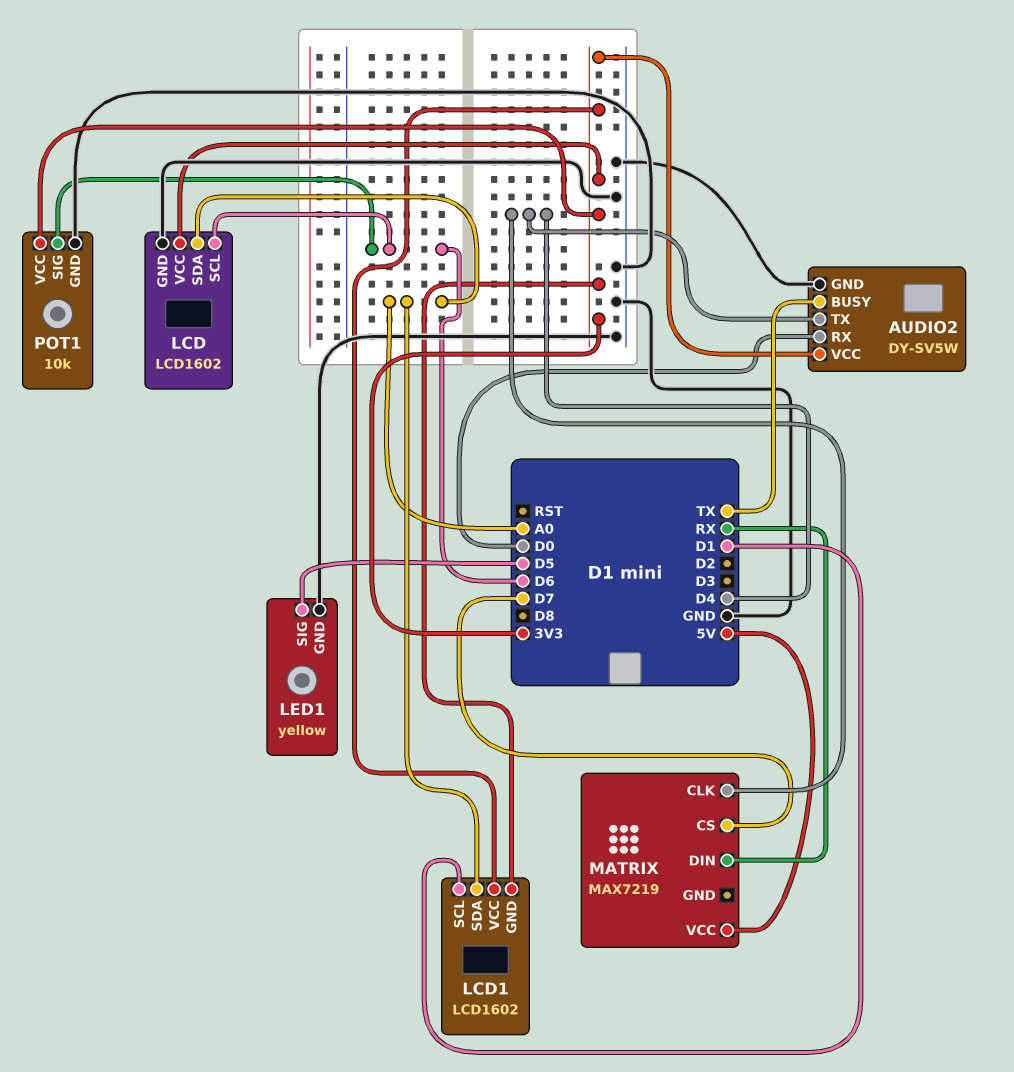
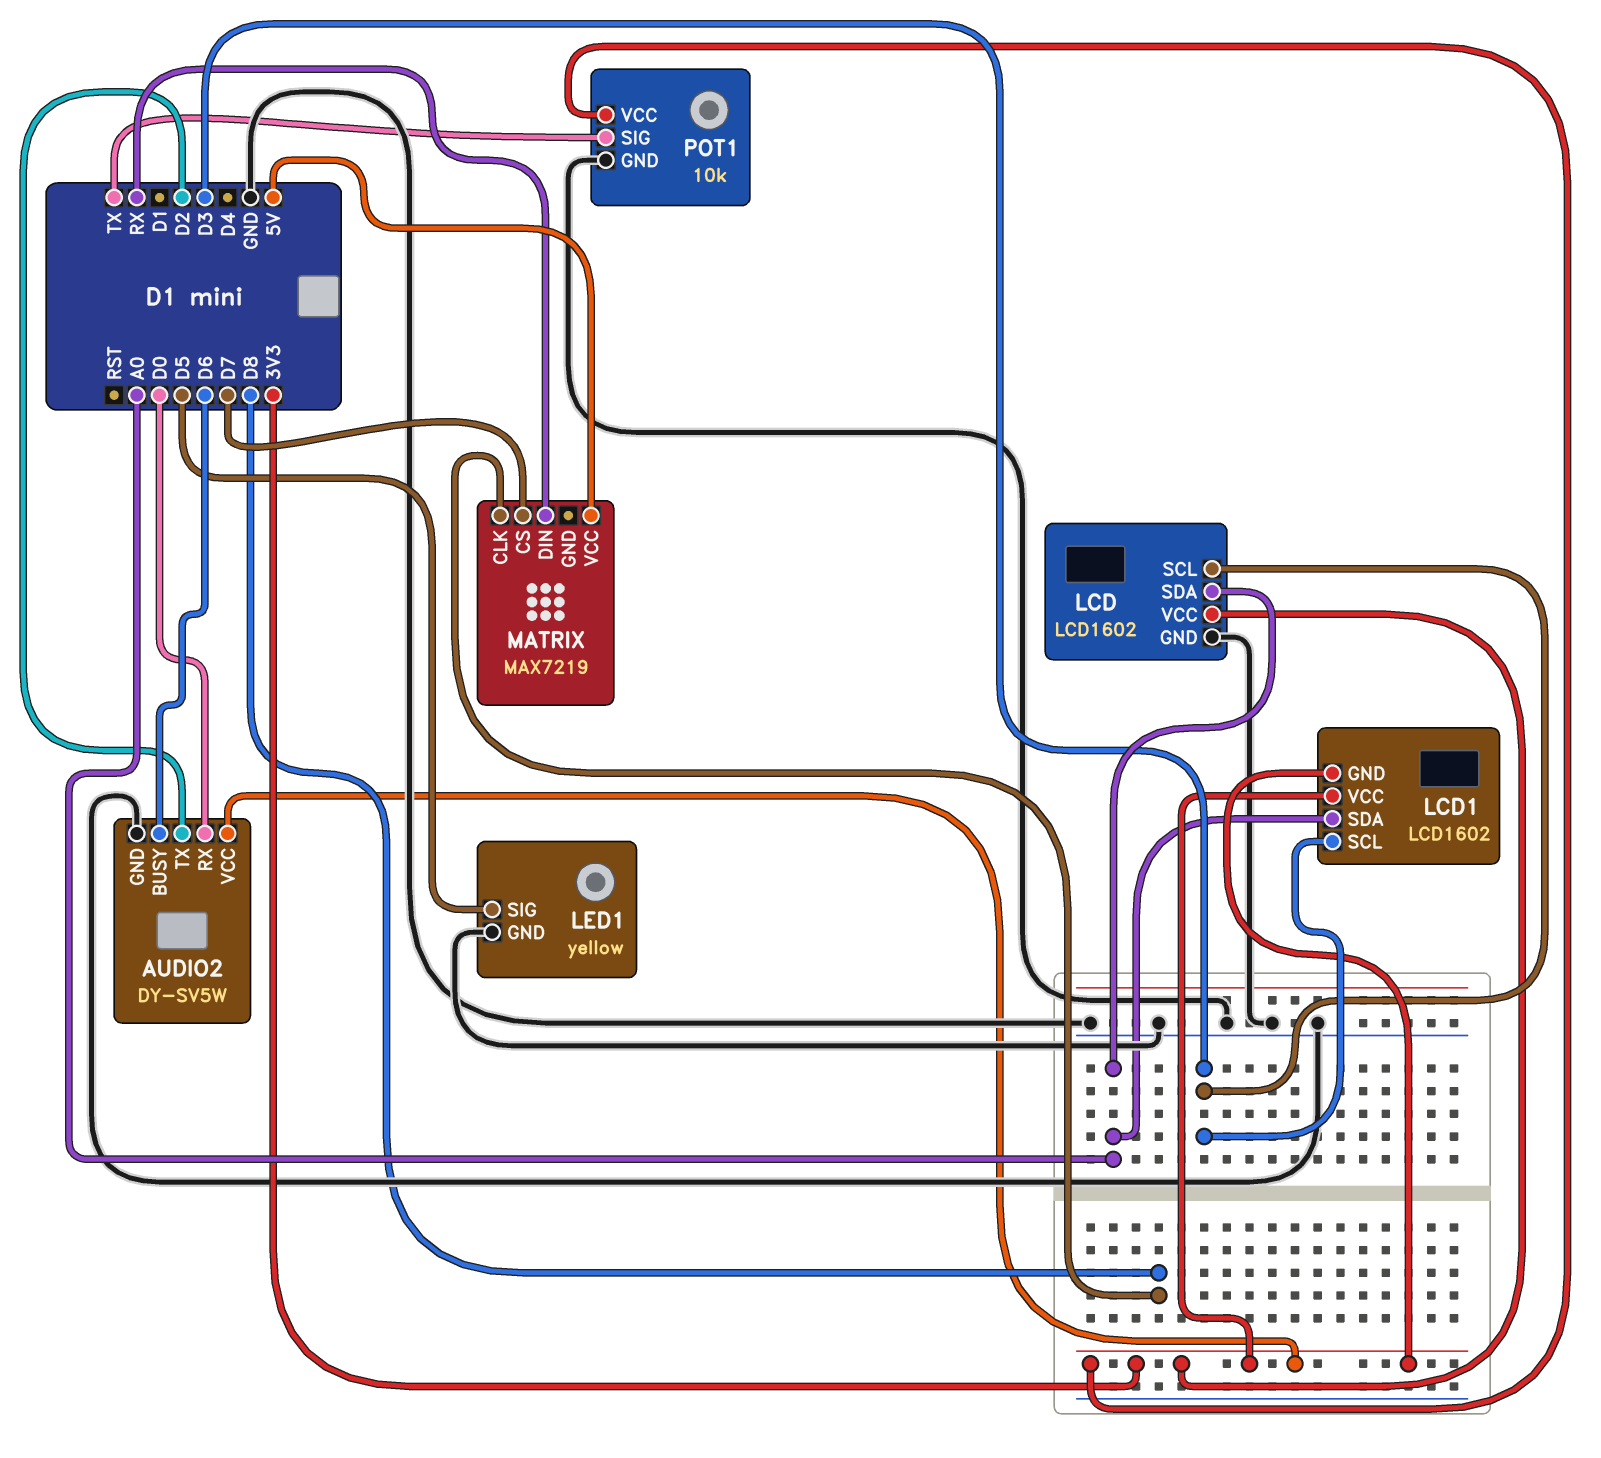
AUDIO2 pin BUSY: TX -> D6
AUDIO2 pin TX: D4 -> D2
LCD pin SCL: D6 -> D3
LCD1 pin SCL: D1 -> D3
MATRIX pin CLK: D4 -> D8
POT1 pin SIG: D6 -> TX

